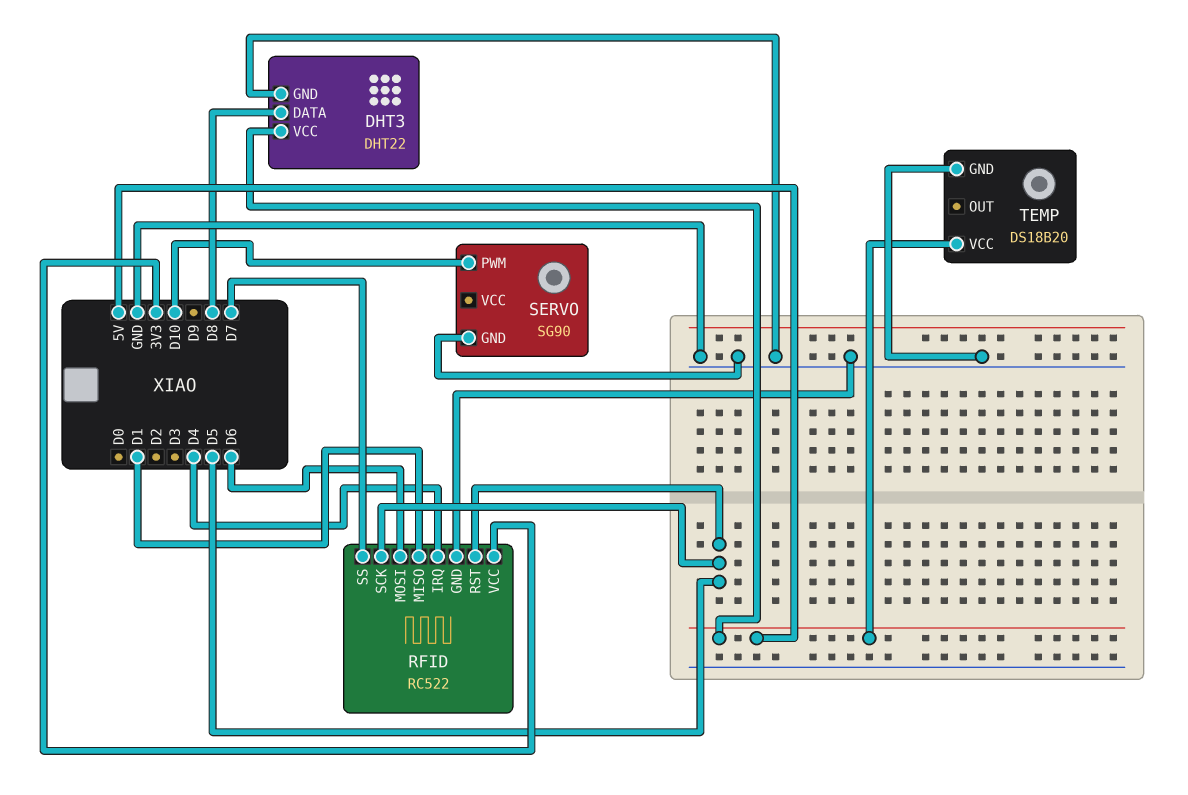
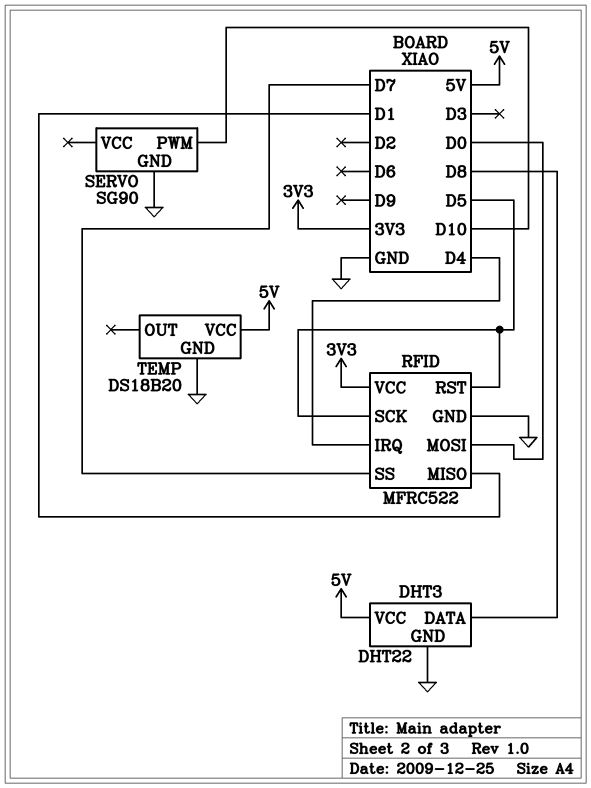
RFID: RC522 -> MFRC522
RFID pin MOSI: D6 -> D0

